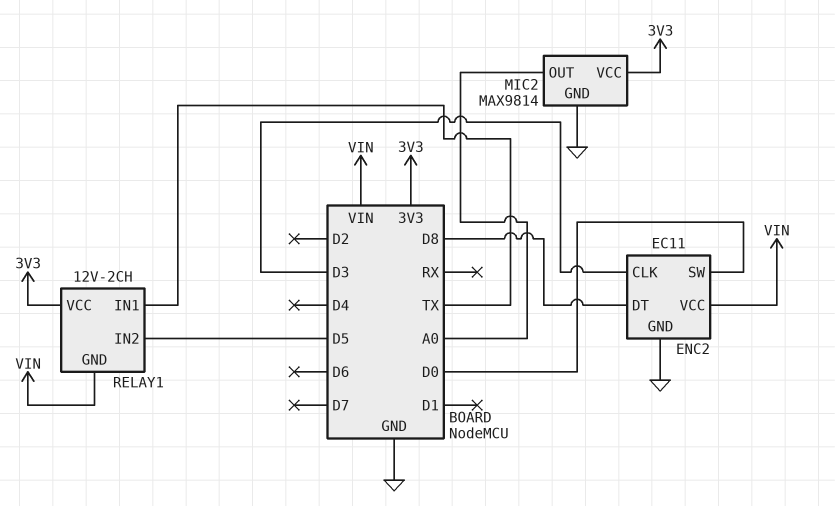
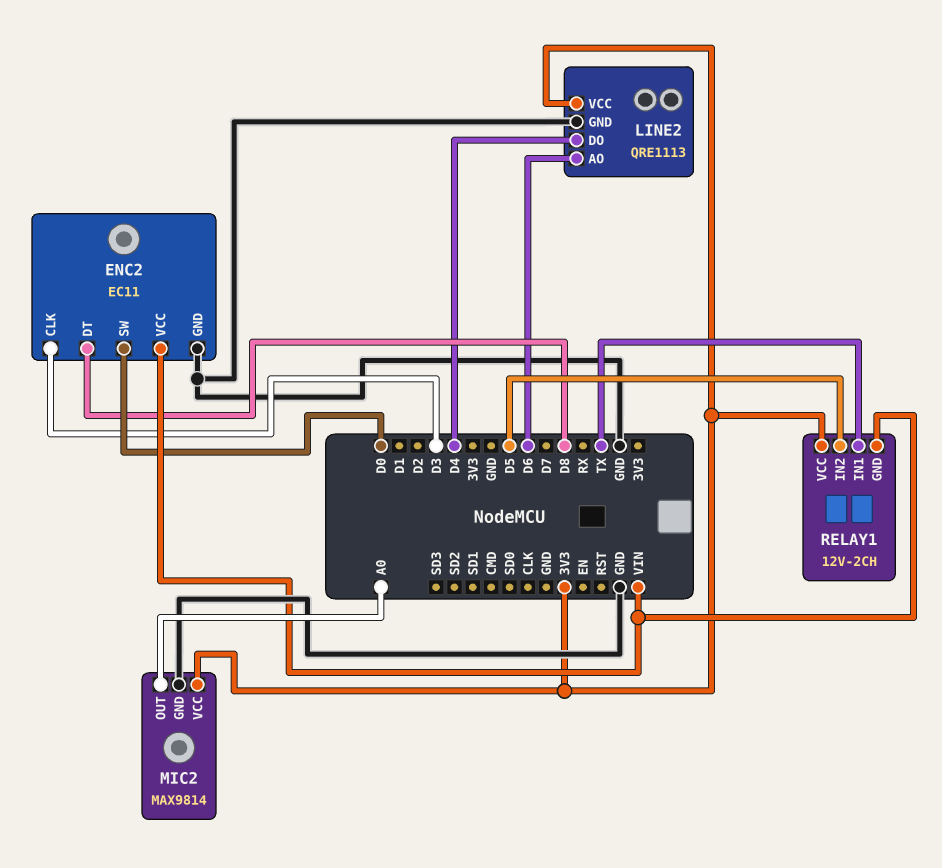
LINE2: none -> QRE1113
LINE2 pin AO: none -> D6
LINE2 pin DO: none -> D4
LINE2 pin GND: none -> GND
LINE2 pin VCC: none -> 3V3

